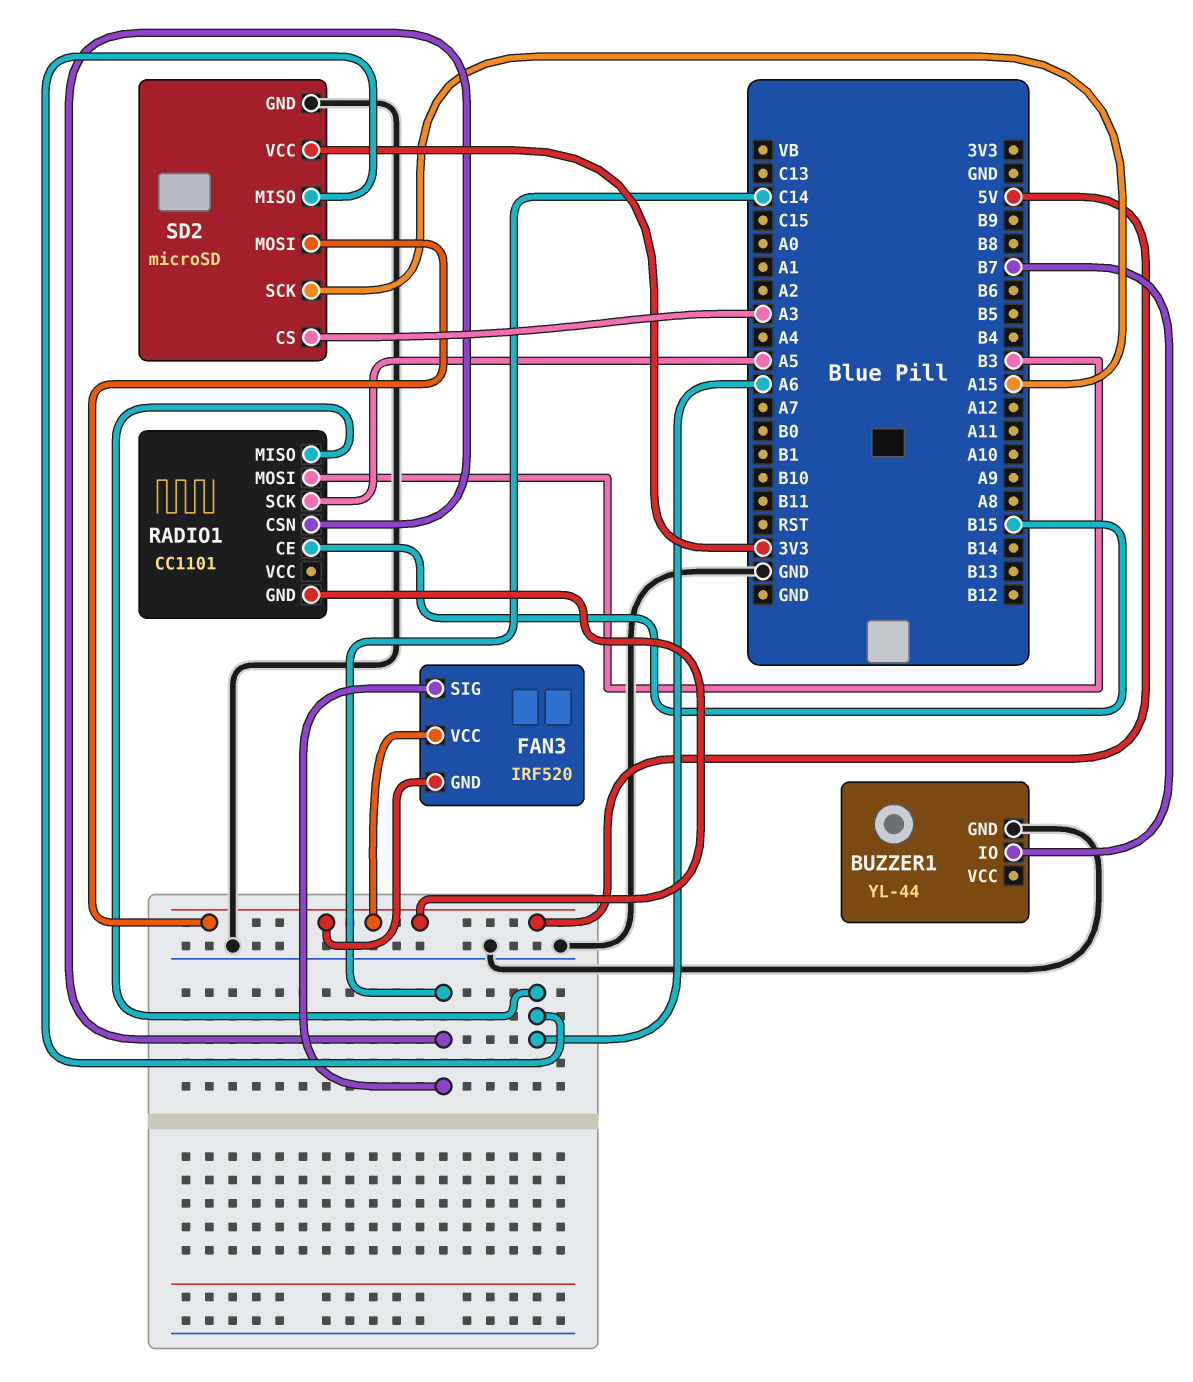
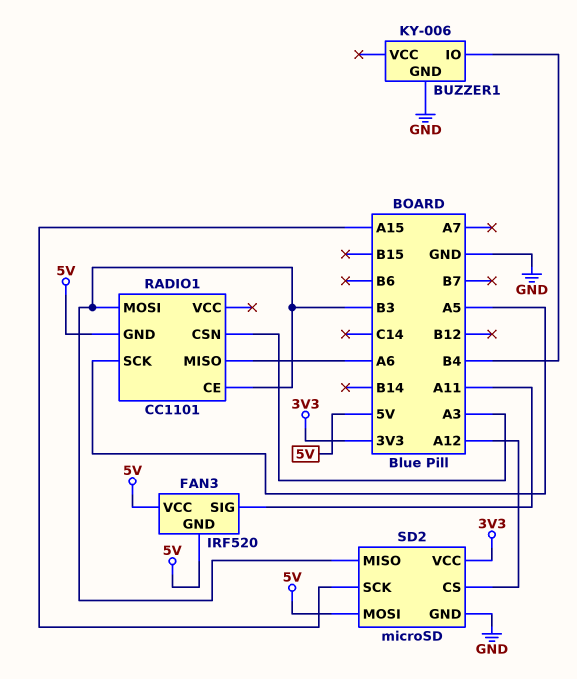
BUZZER1: YL-44 -> KY-006
BUZZER1 pin IO: B7 -> B4
FAN3 pin SIG: C14 -> A11
RADIO1 pin CE: B15 -> B3
RADIO1 pin CSN: C14 -> A3
SD2 pin CS: A3 -> A12
SD2 pin MISO: A6 -> B3

